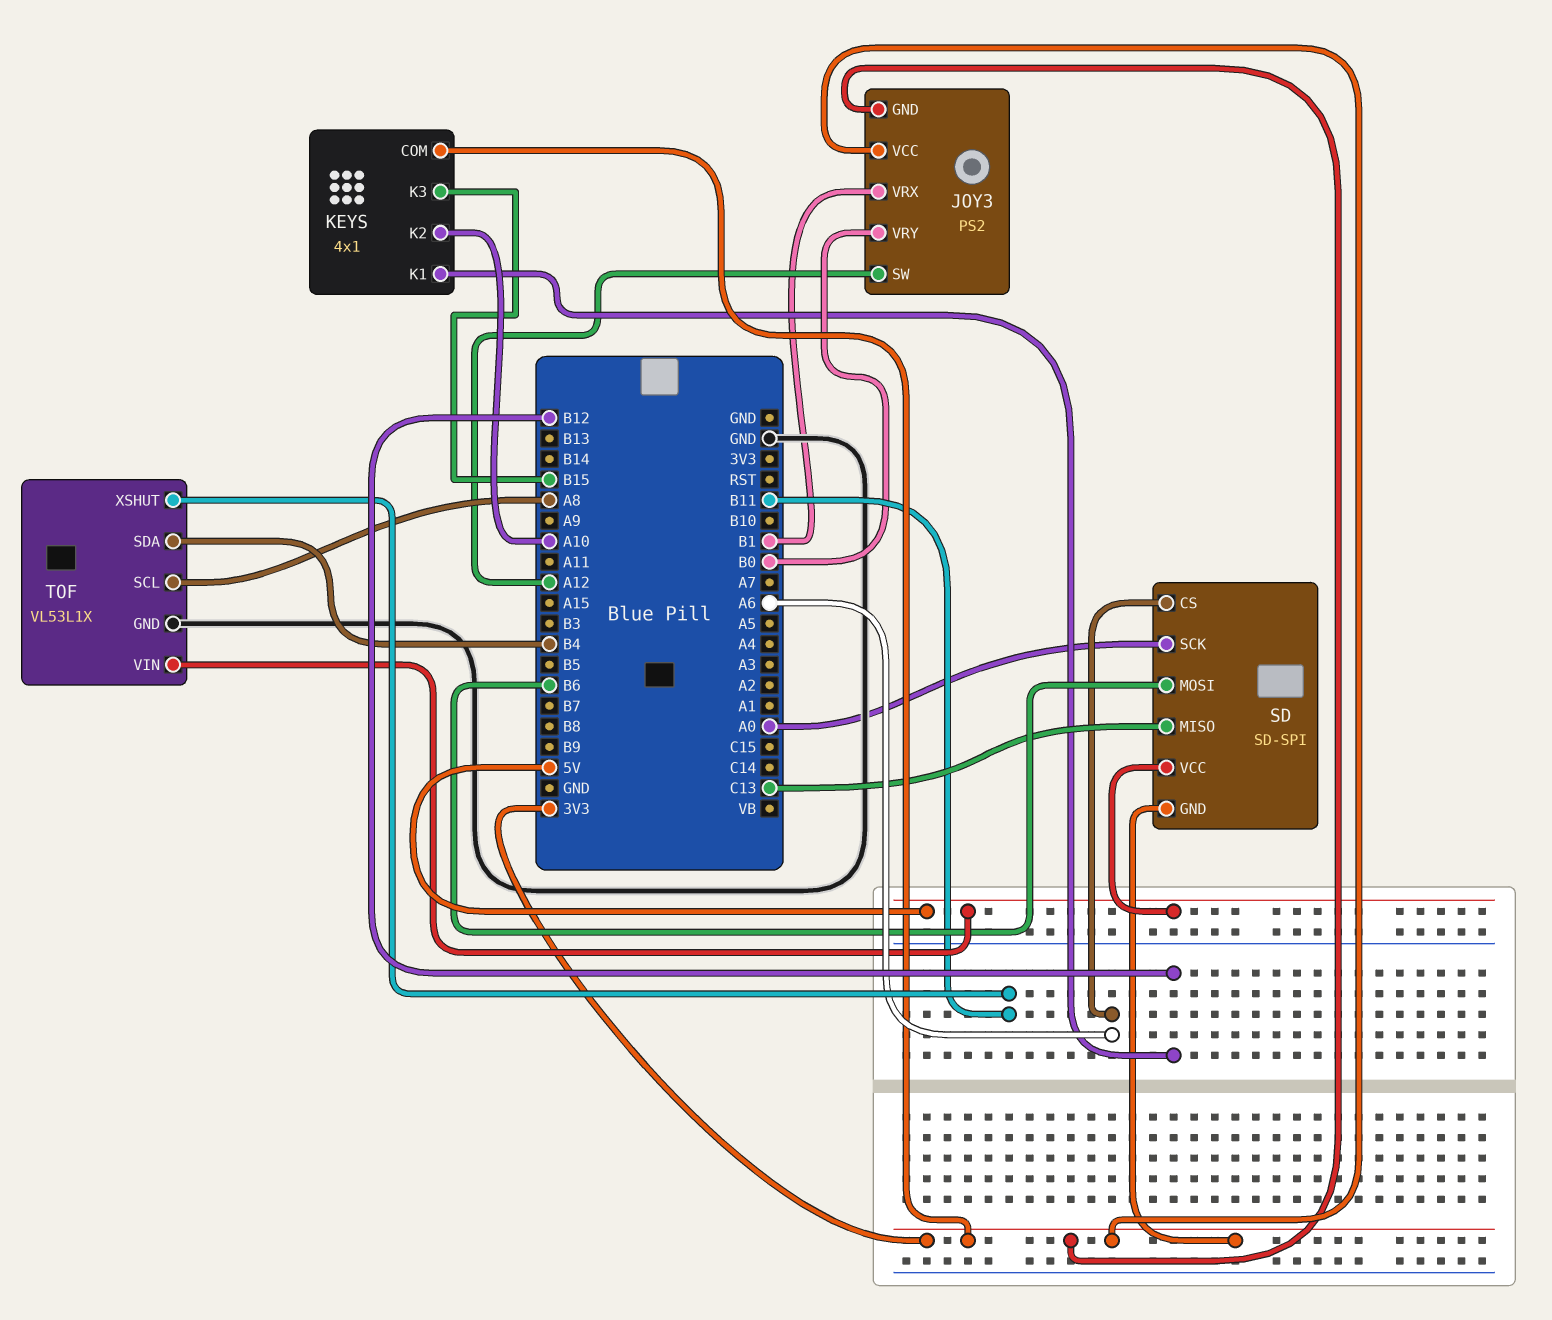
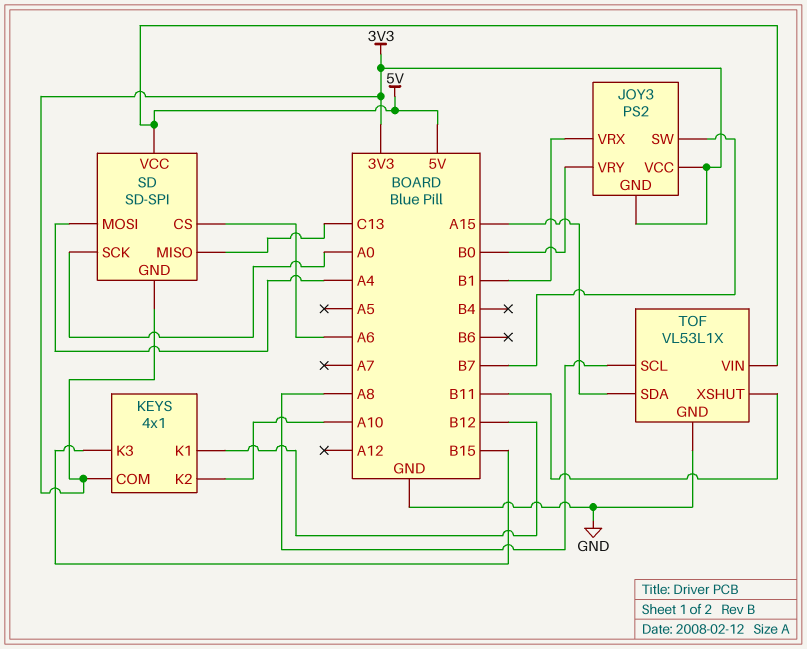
JOY3 pin SW: A12 -> B7
SD pin MOSI: B6 -> A4
TOF pin SDA: B4 -> A15

